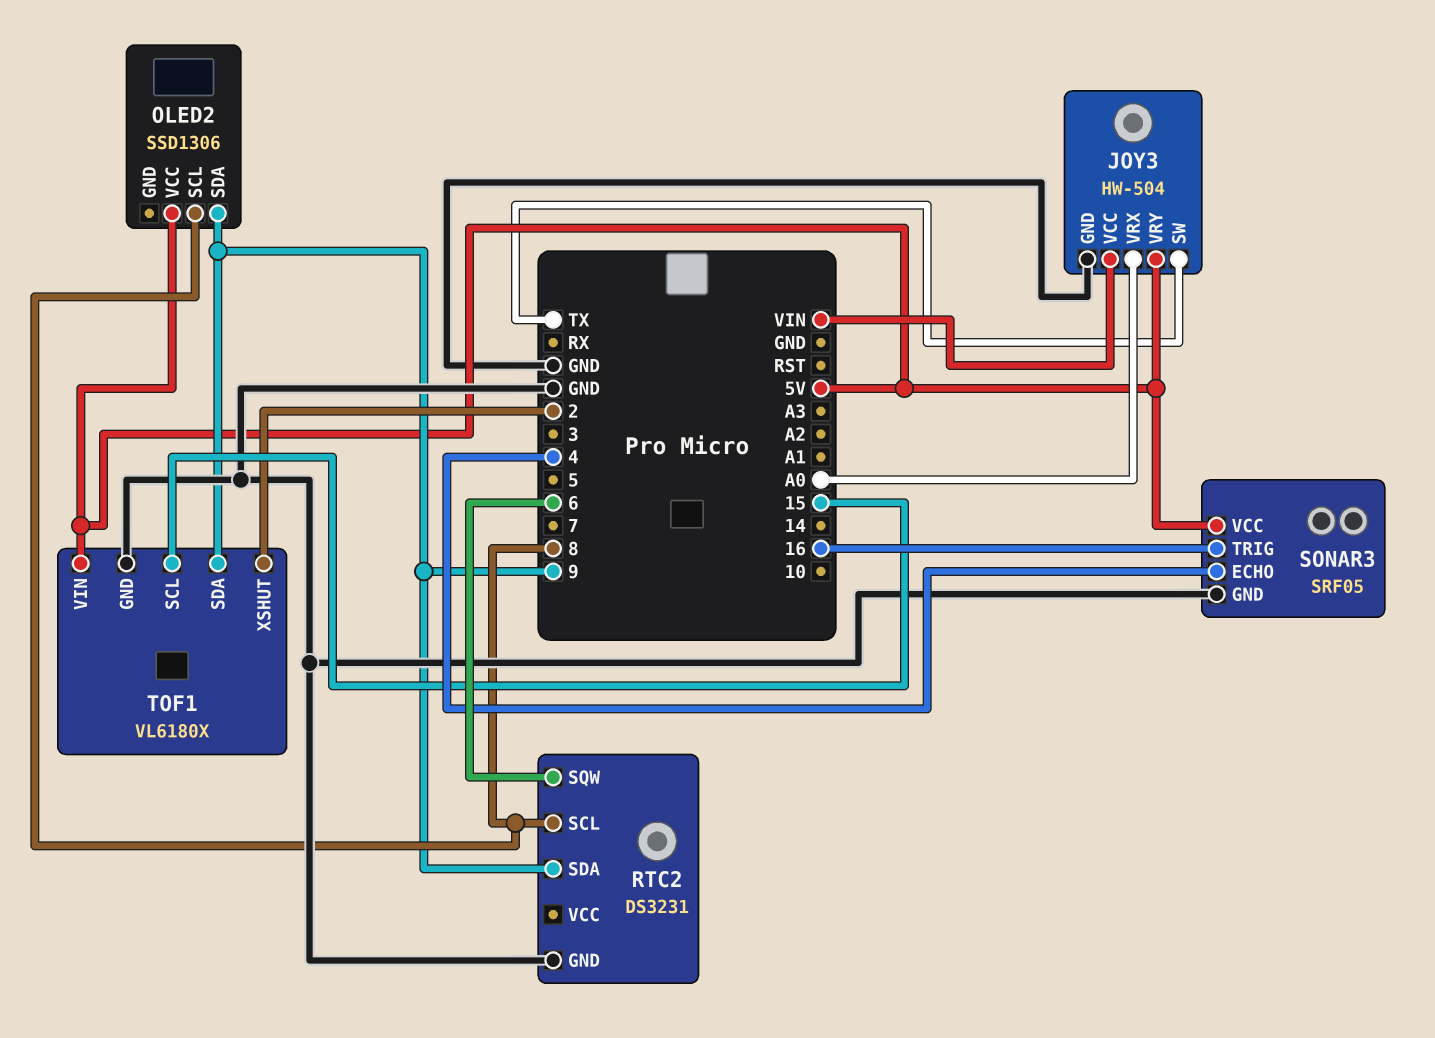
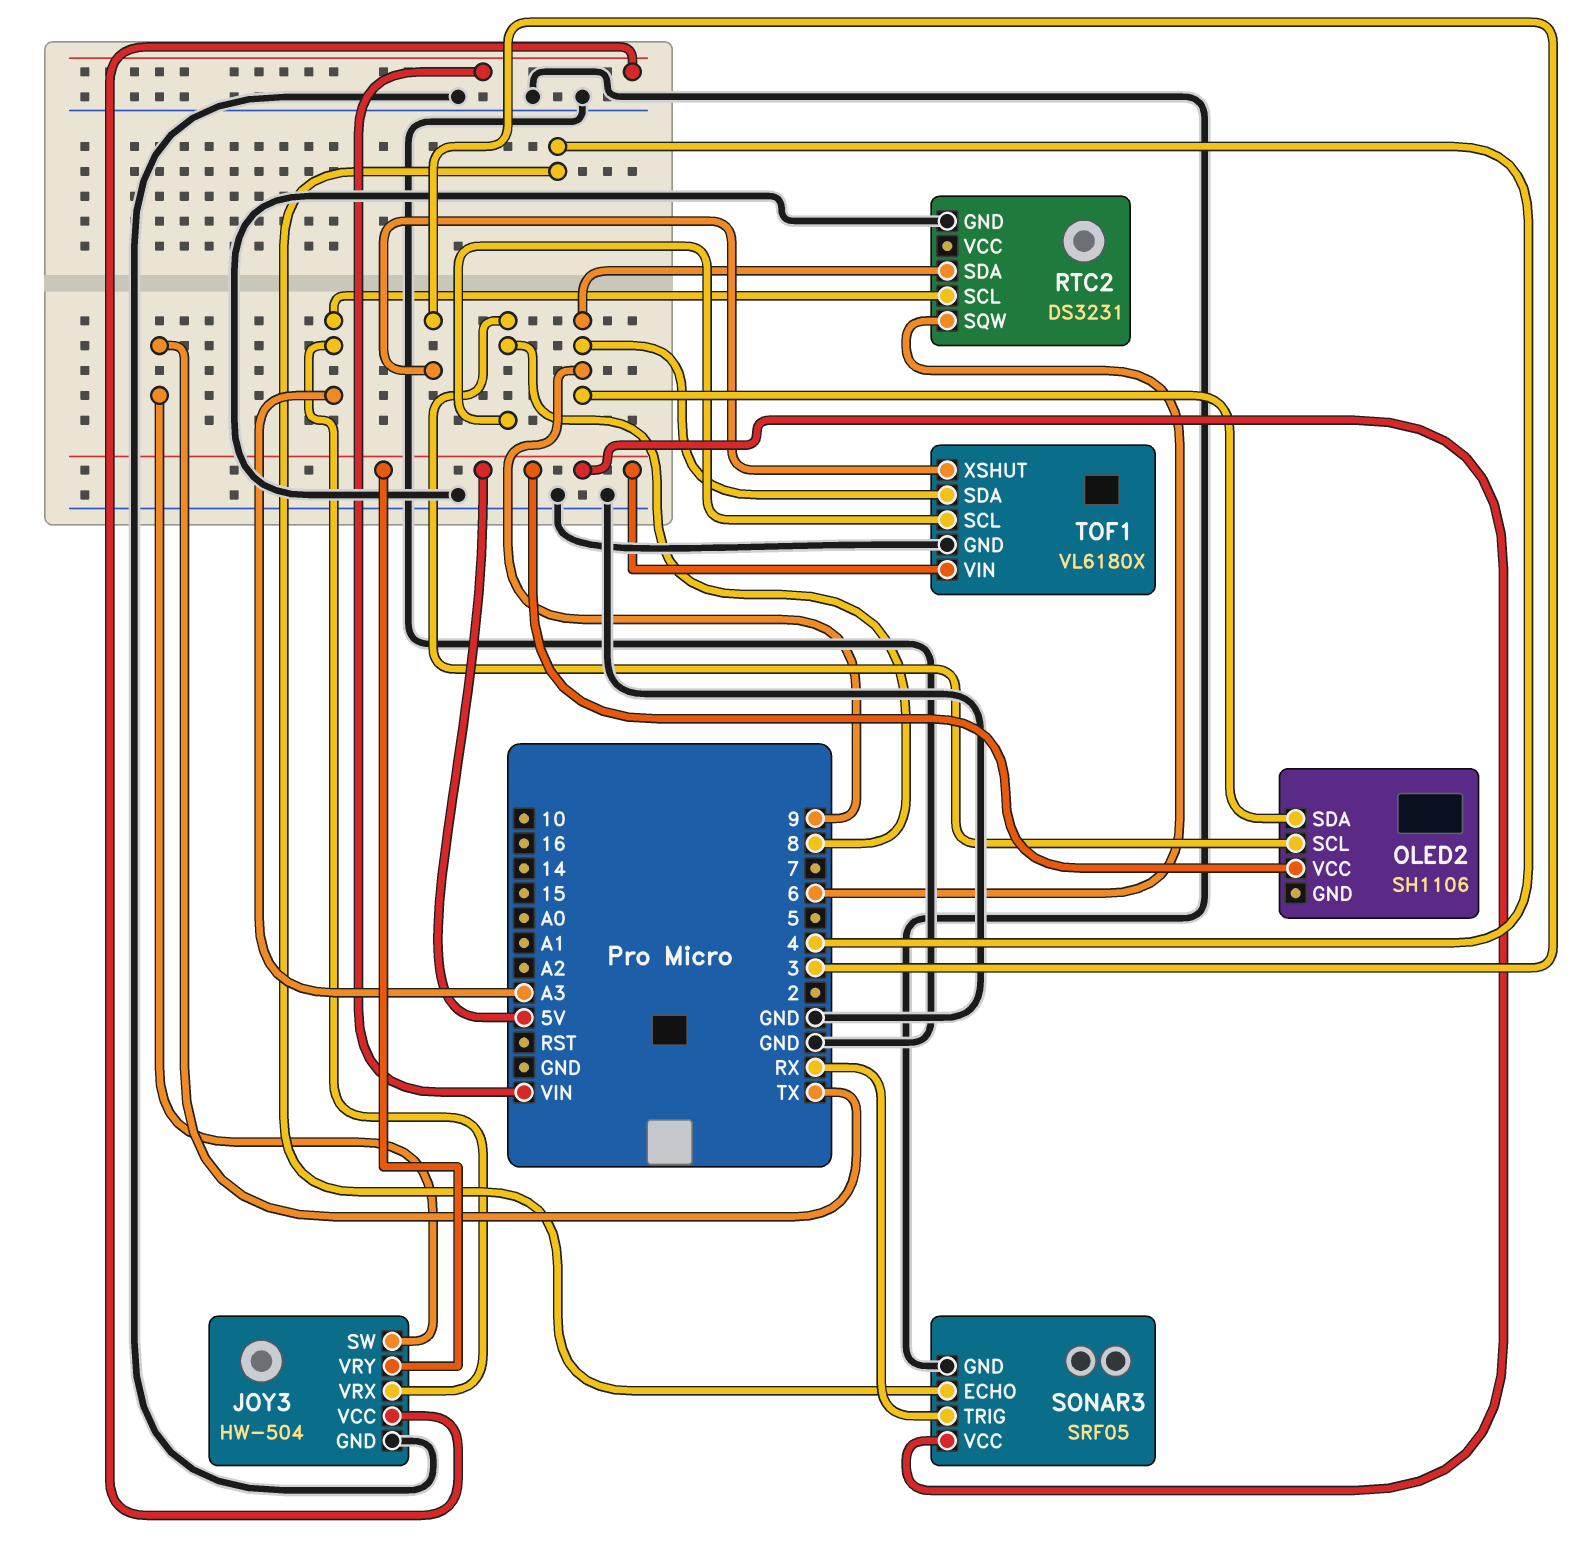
JOY3 pin VRX: A0 -> A3
OLED2: SSD1306 -> SH1106
RTC2 pin SCL: 8 -> A3
SONAR3 pin TRIG: 16 -> RX
TOF1 pin SCL: 15 -> 8
TOF1 pin XSHUT: 2 -> 3

